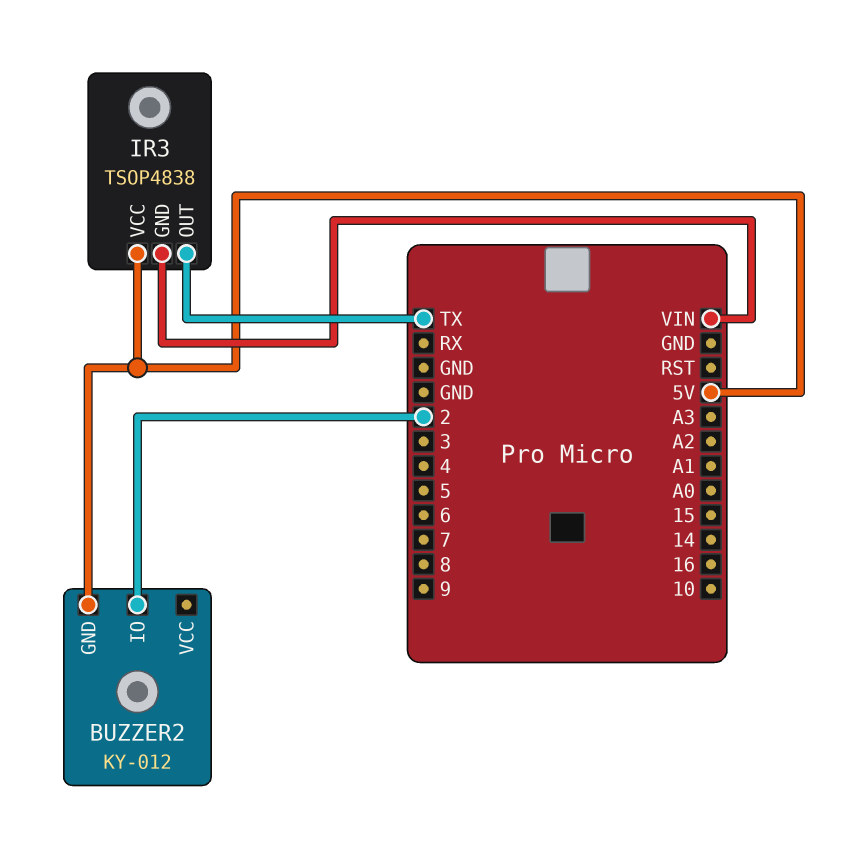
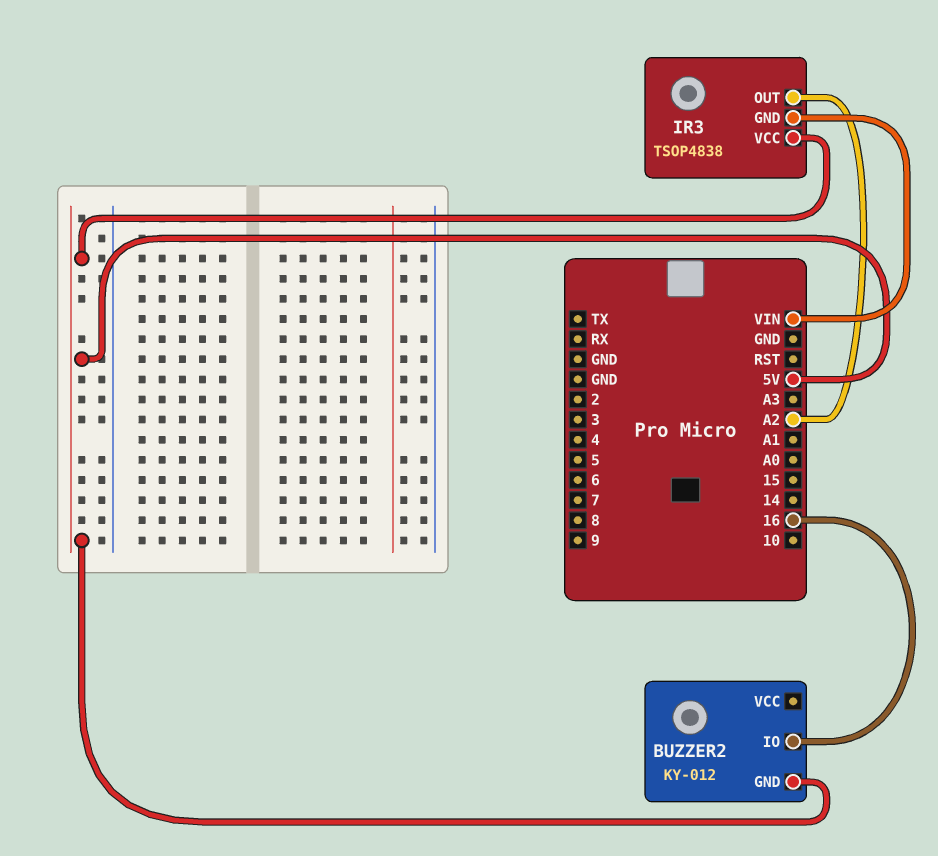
BUZZER2 pin IO: 2 -> 16
IR3 pin OUT: TX -> A2

